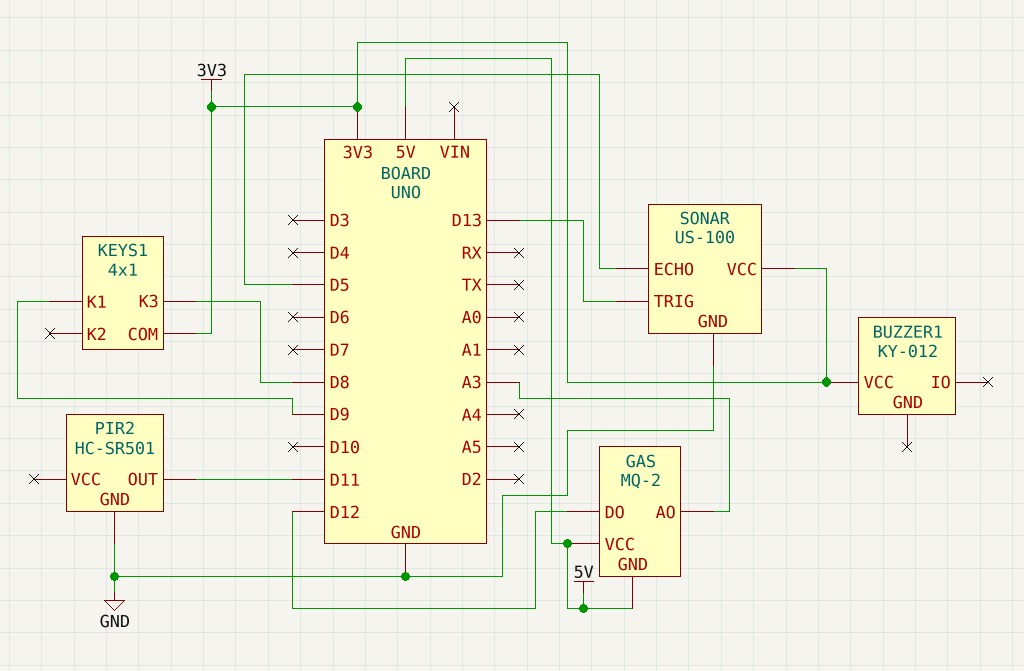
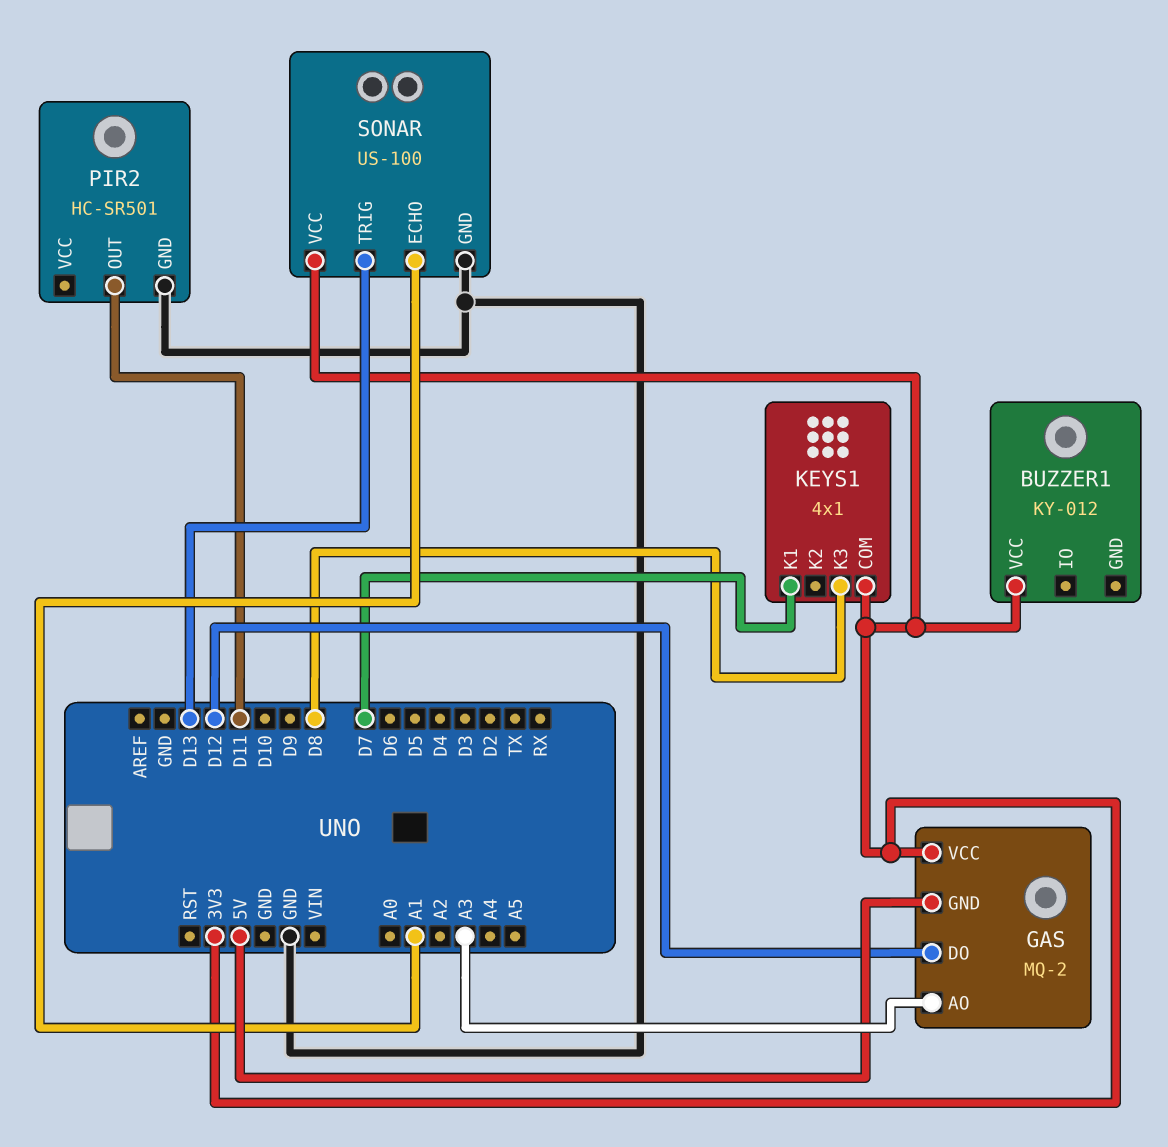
GAS pin VCC: 5V -> 3V3
KEYS1 pin K1: D9 -> D7
SONAR pin ECHO: D5 -> A1

